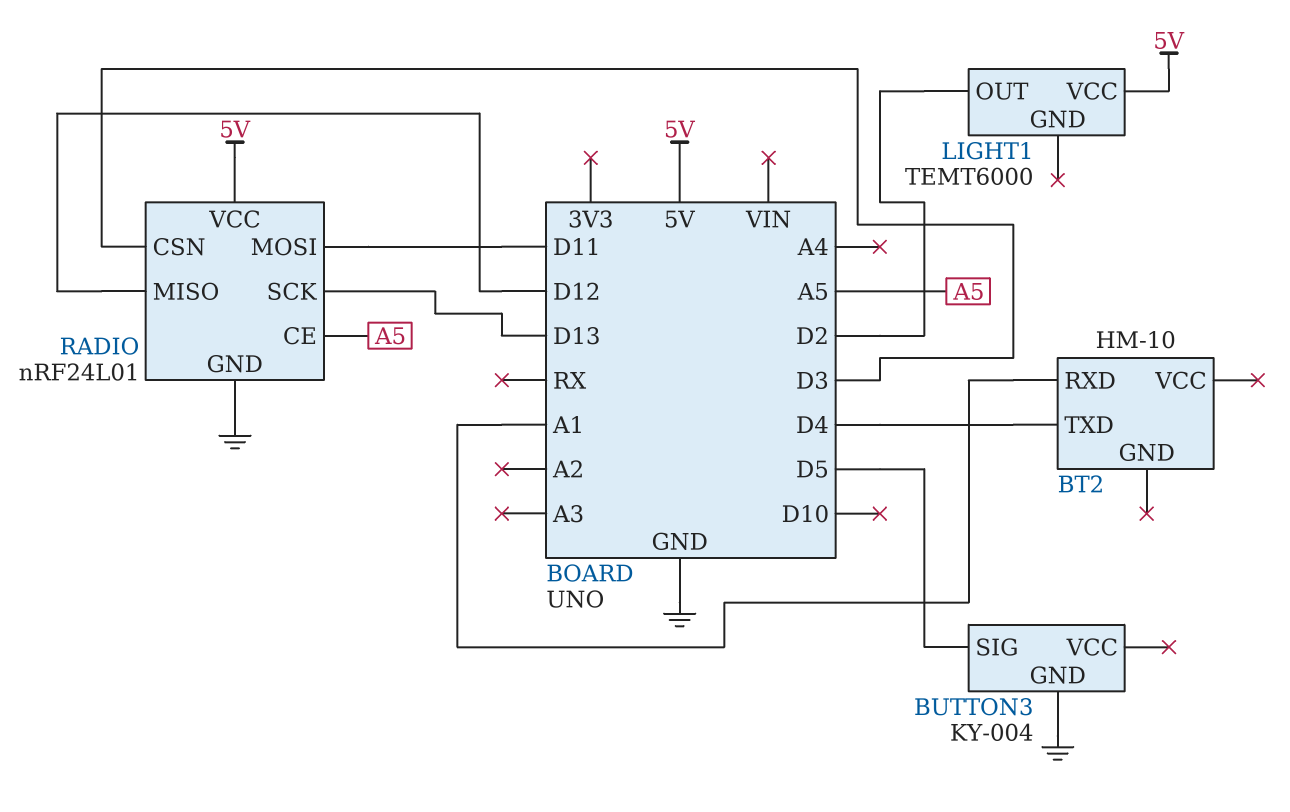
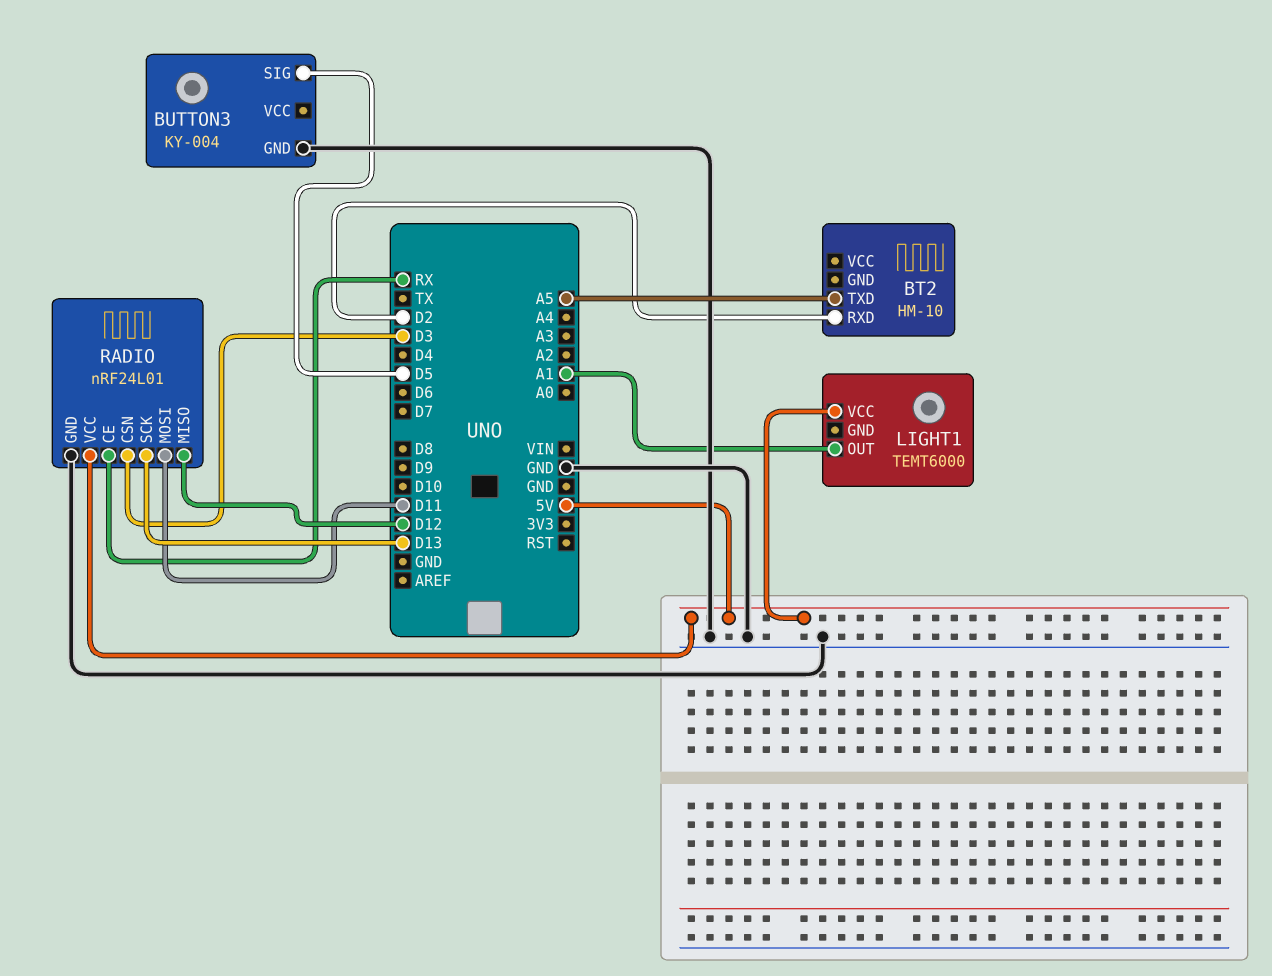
BT2 pin RXD: A1 -> D2
BT2 pin TXD: D4 -> A5
LIGHT1 pin OUT: D2 -> A1
RADIO pin CE: A5 -> RX

